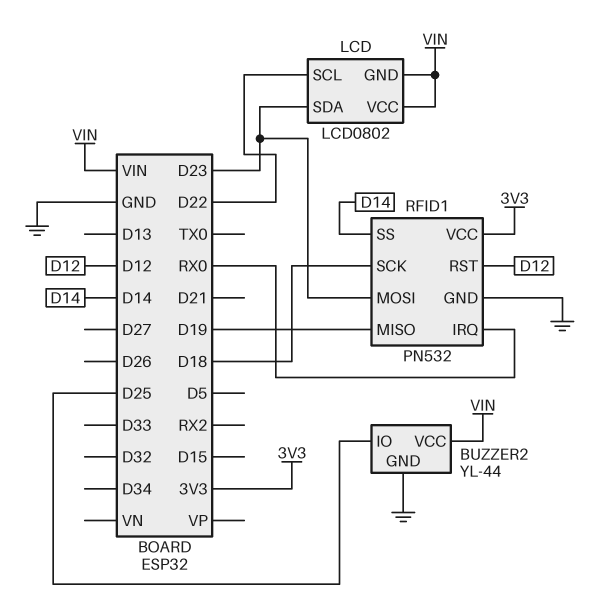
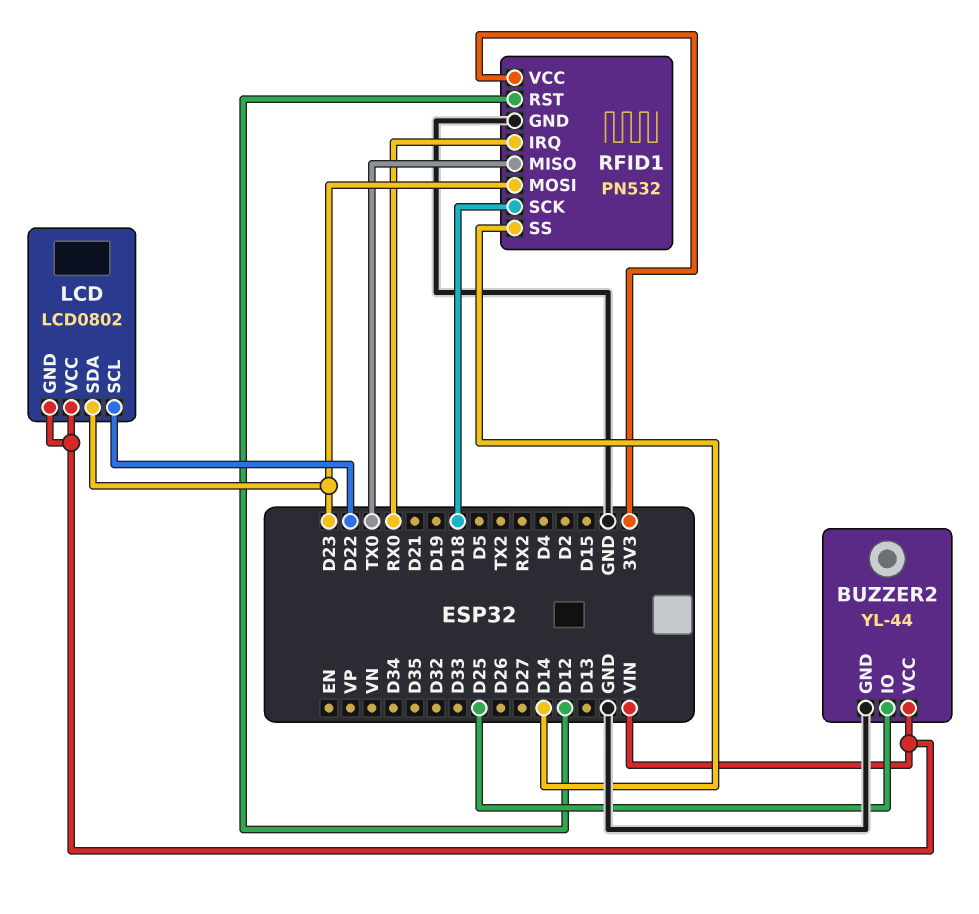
RFID1 pin MISO: D19 -> TX0

